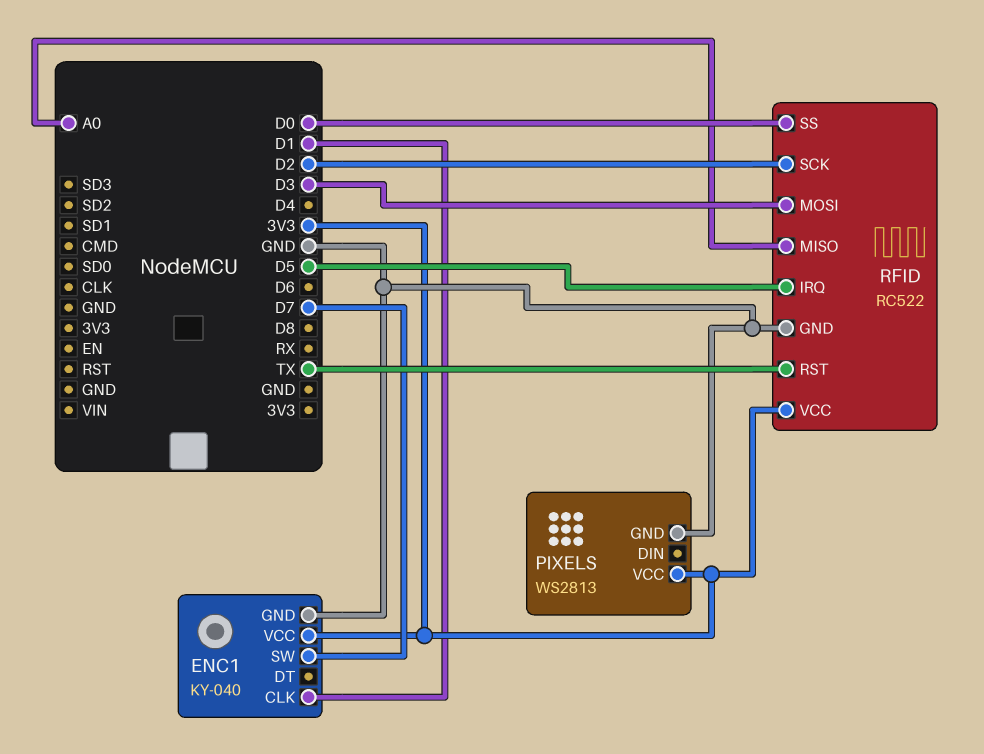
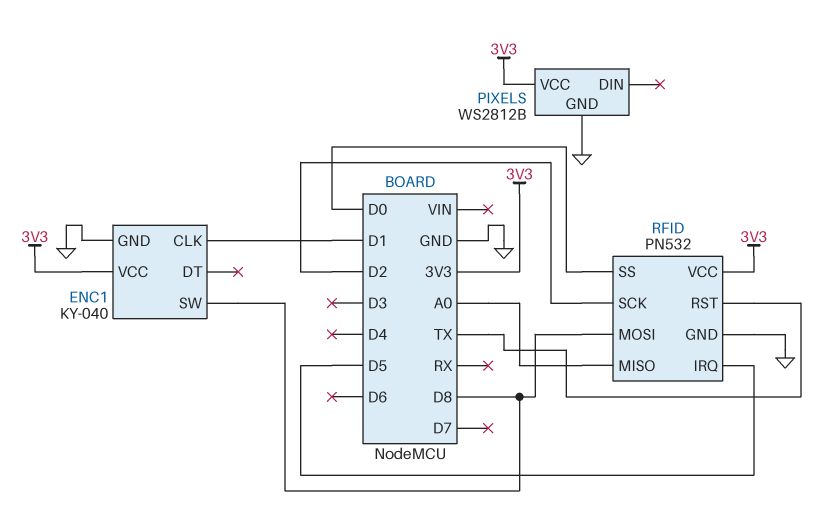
ENC1 pin SW: D7 -> D8
PIXELS: WS2813 -> WS2812B
RFID: RC522 -> PN532
RFID pin MOSI: D3 -> D8

